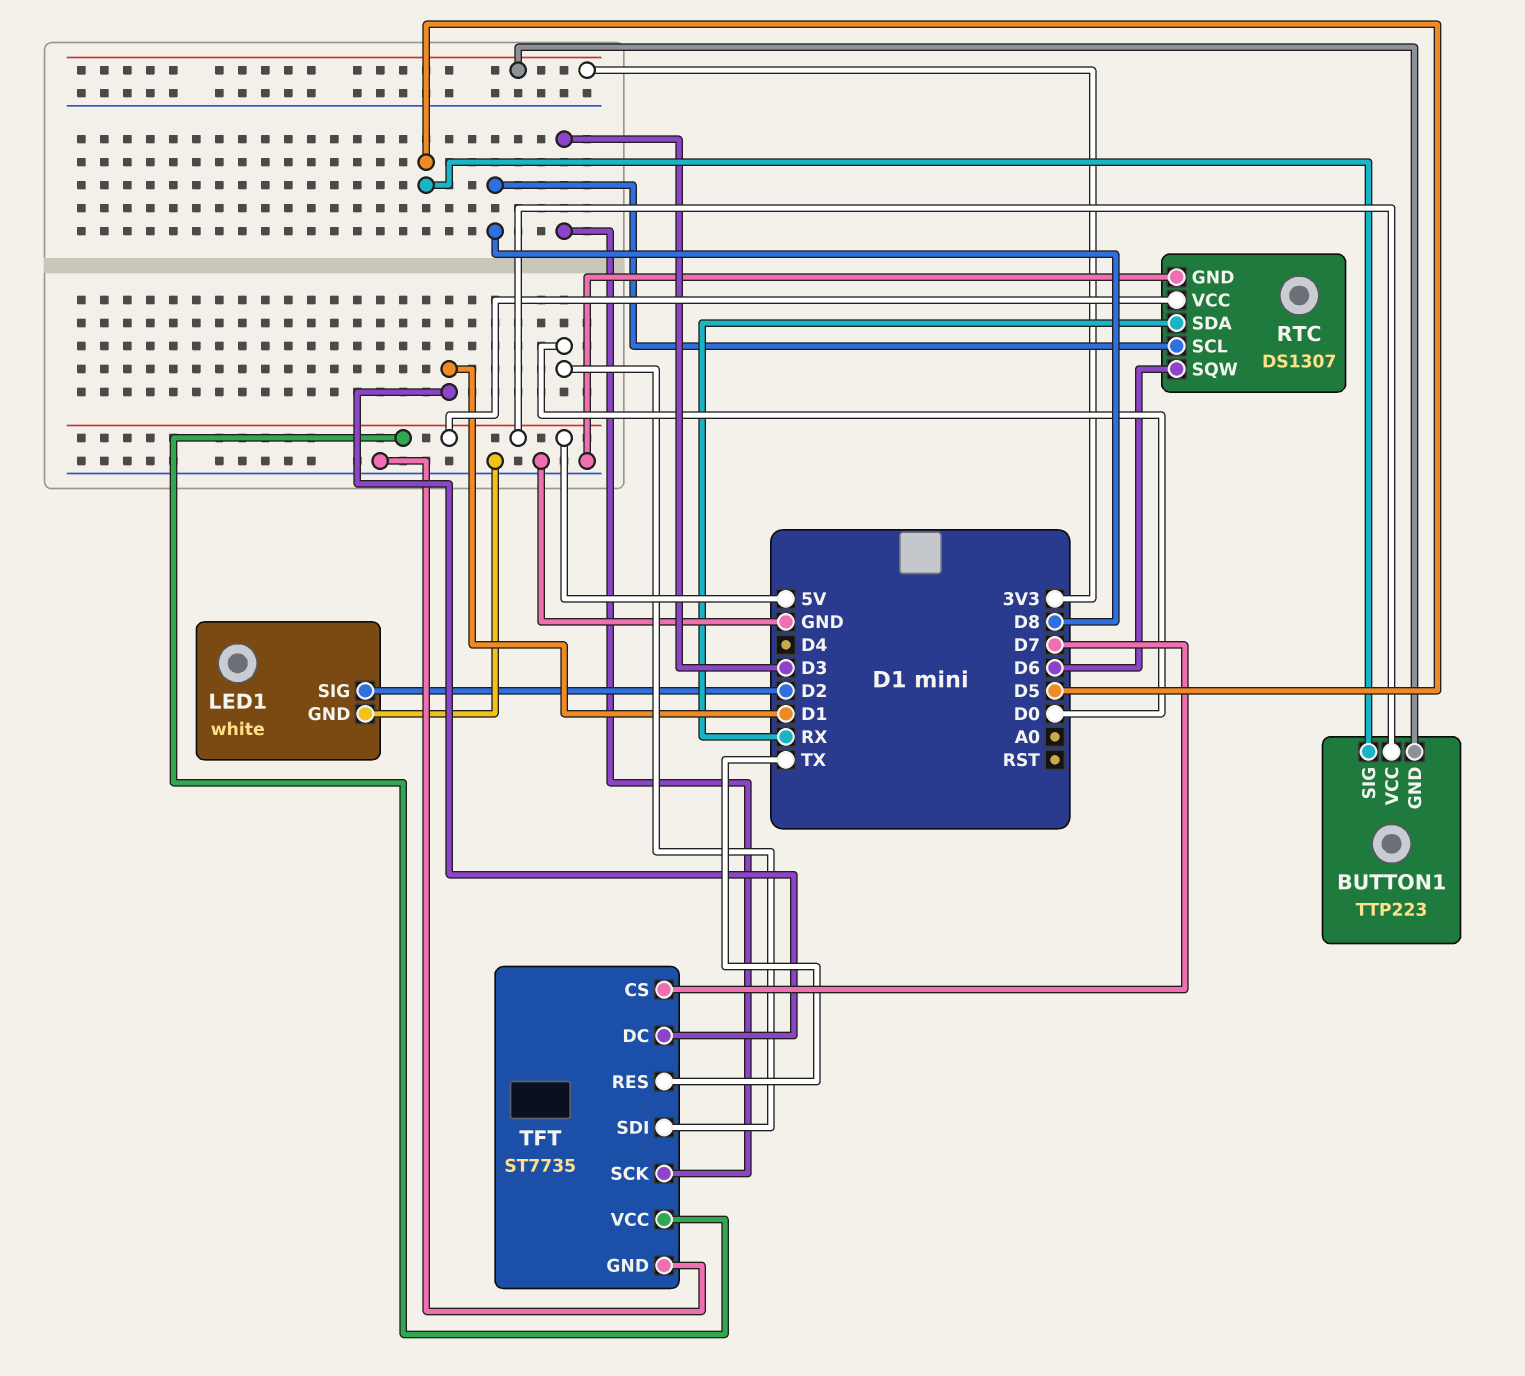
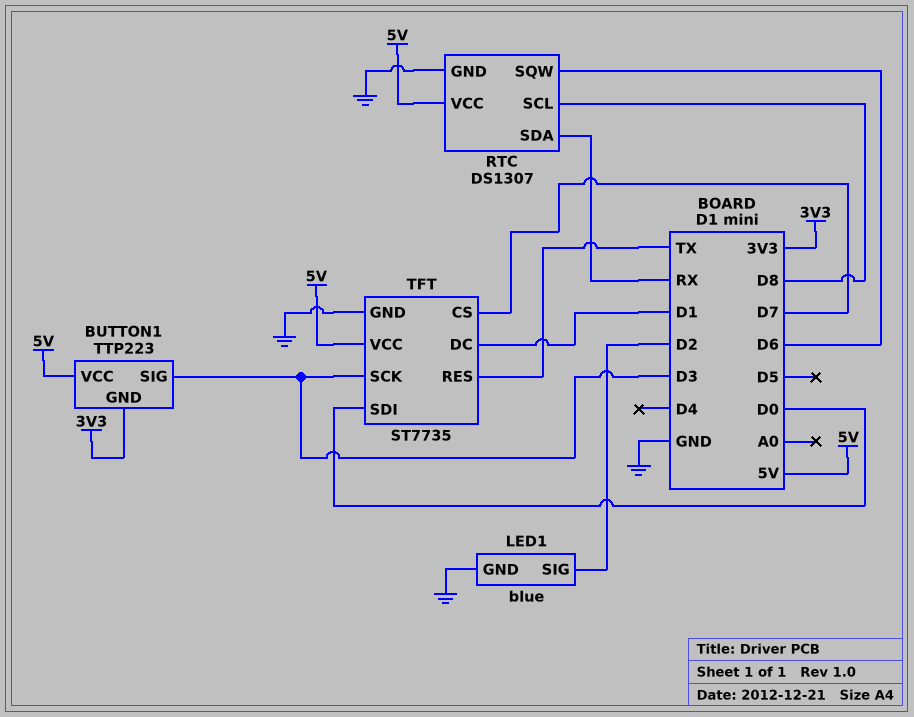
BUTTON1 pin SIG: D5 -> D3
LED1: white -> blue

